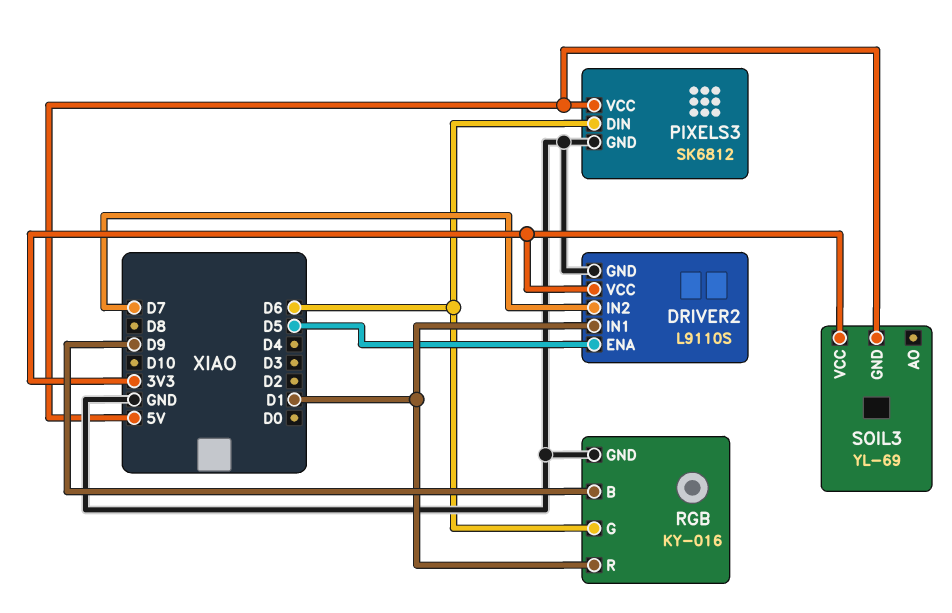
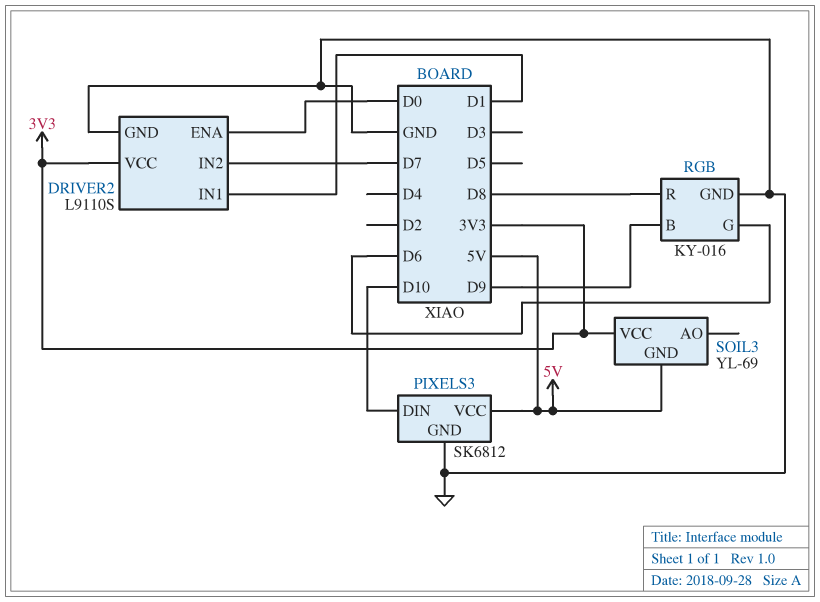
DRIVER2 pin ENA: D5 -> D0
PIXELS3 pin DIN: D6 -> D10
RGB pin R: D1 -> D8

